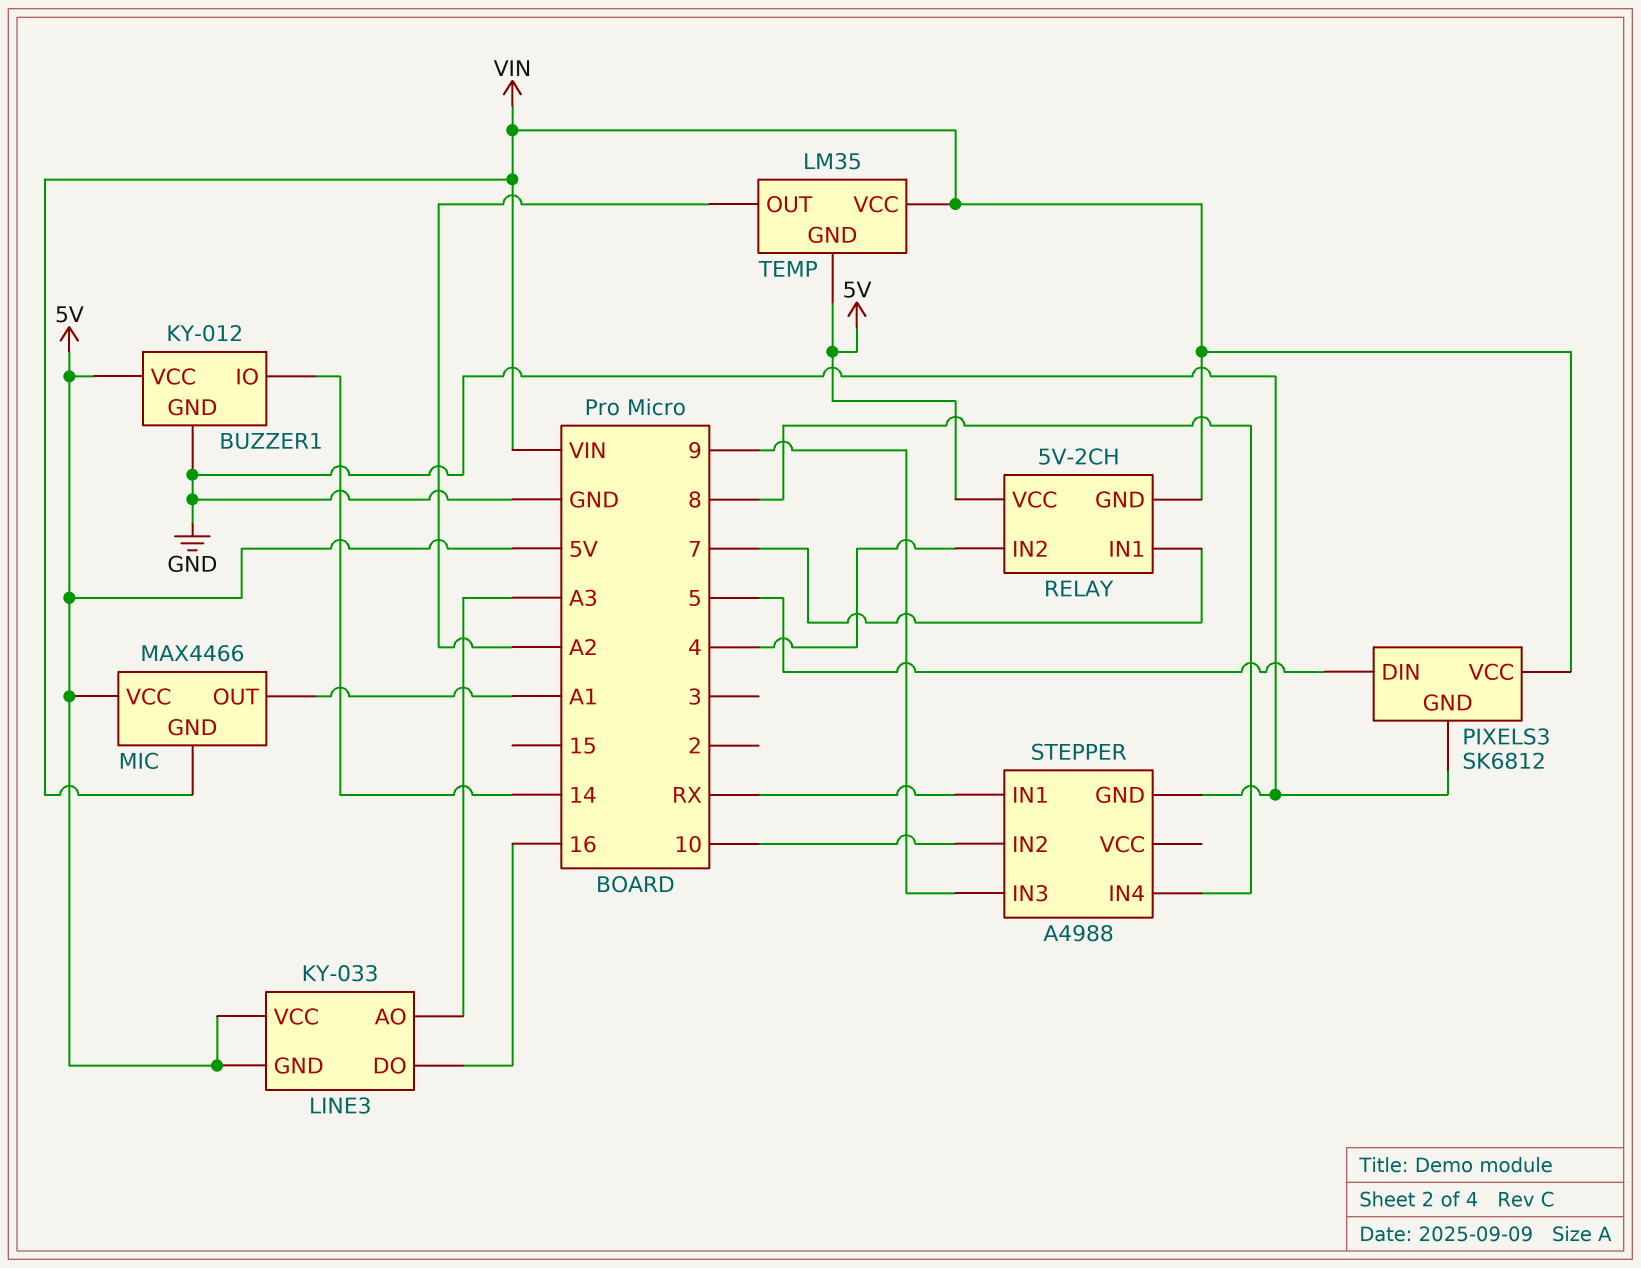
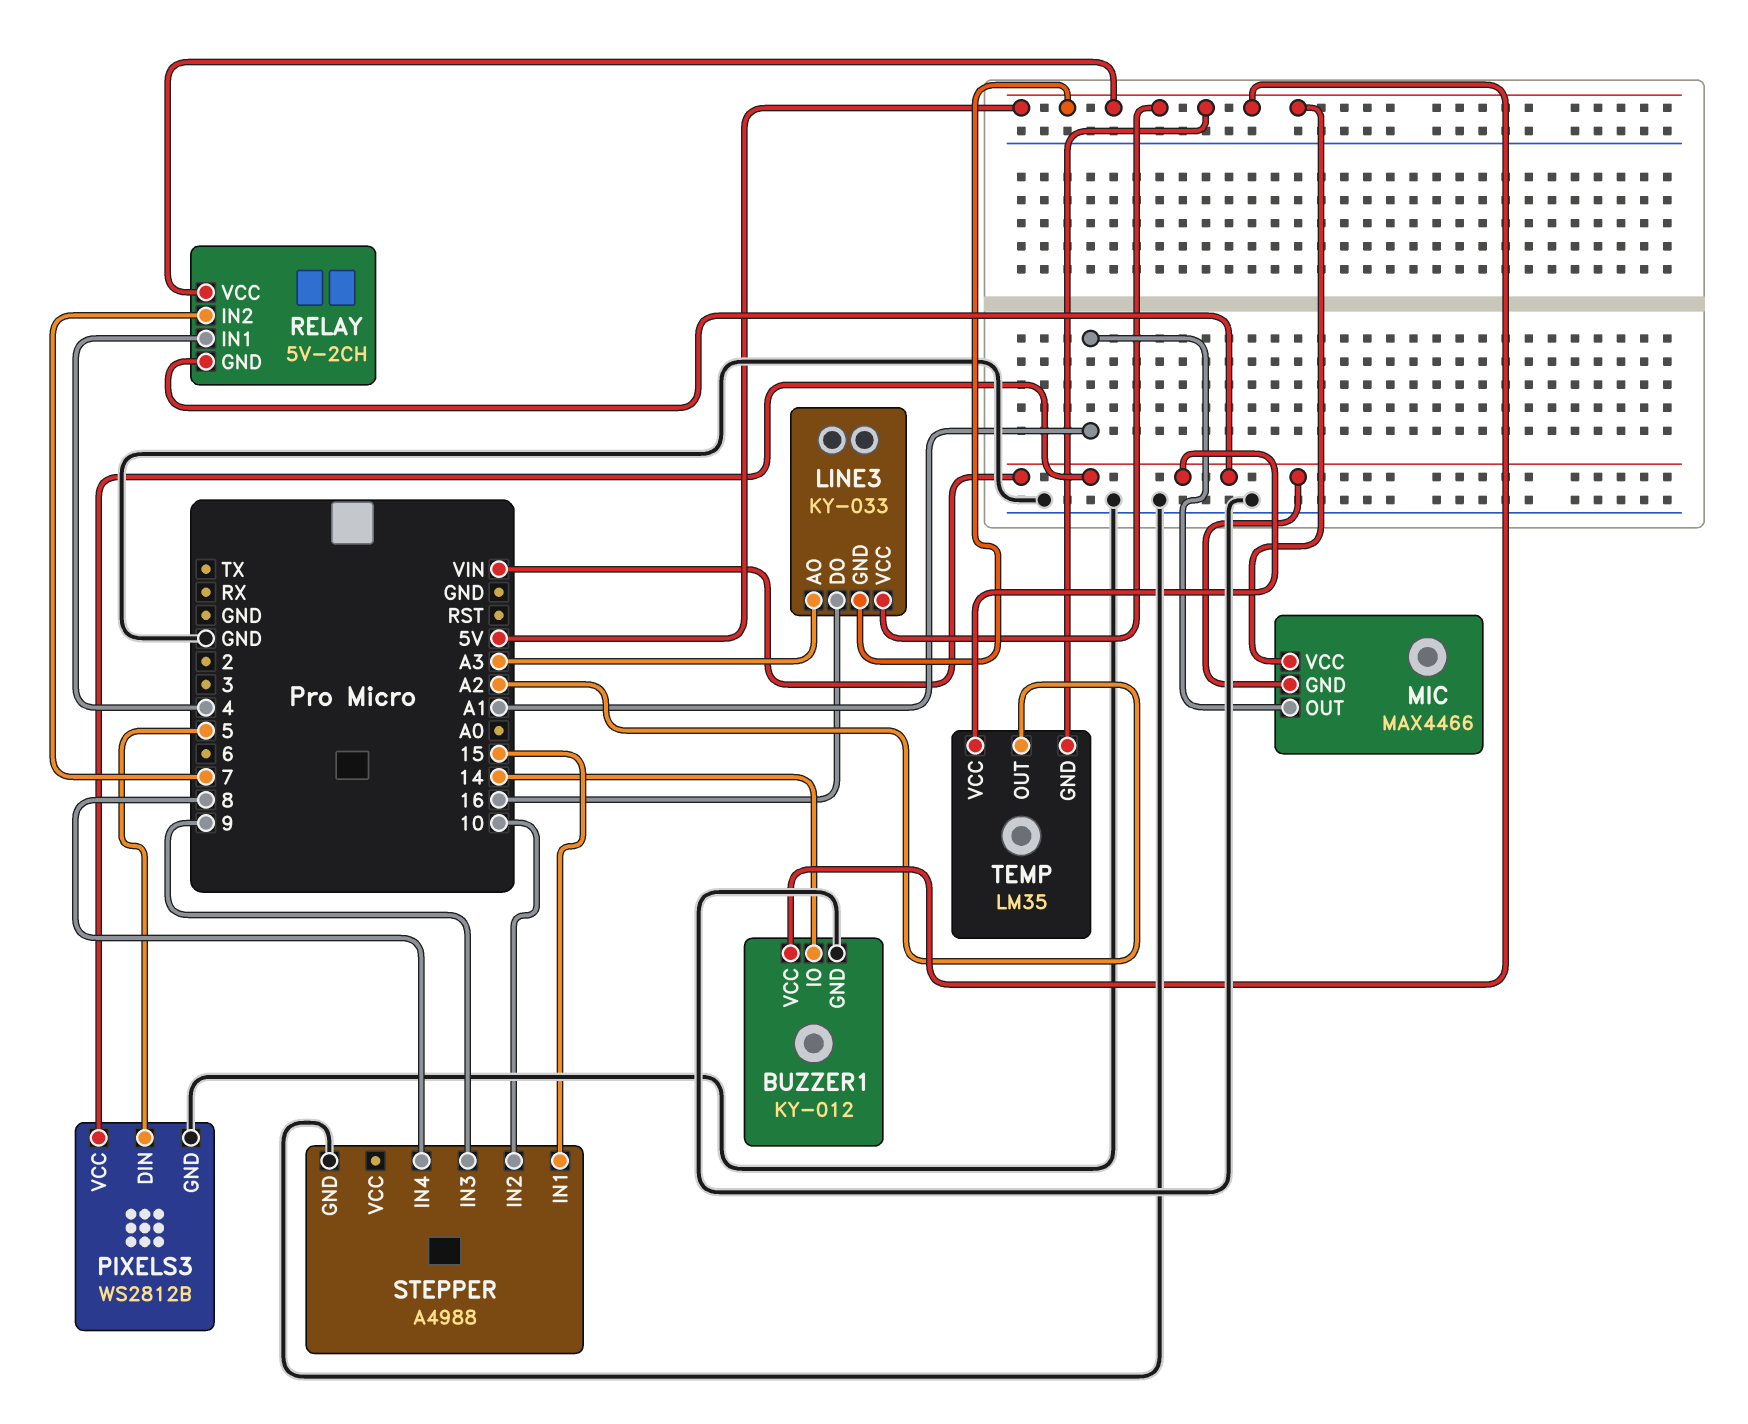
PIXELS3: SK6812 -> WS2812B
RELAY pin IN1: 7 -> 4
RELAY pin IN2: 4 -> 7
STEPPER pin IN1: RX -> 15

